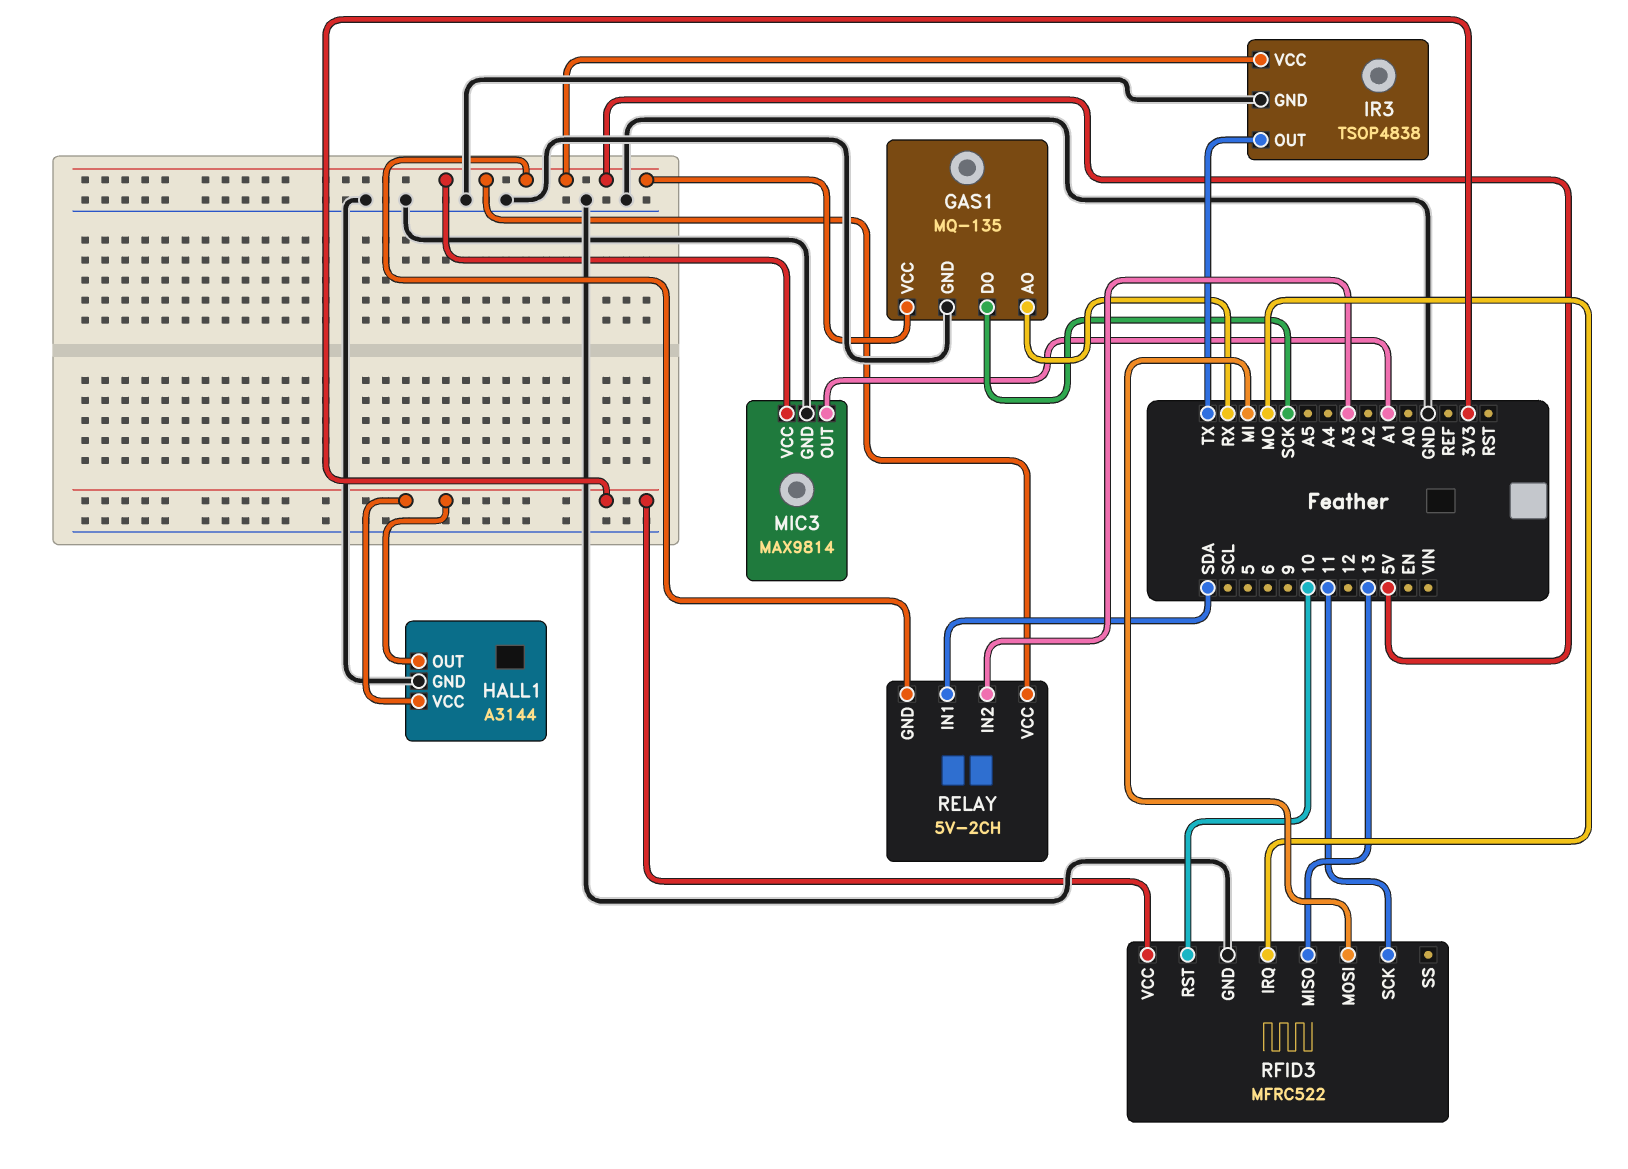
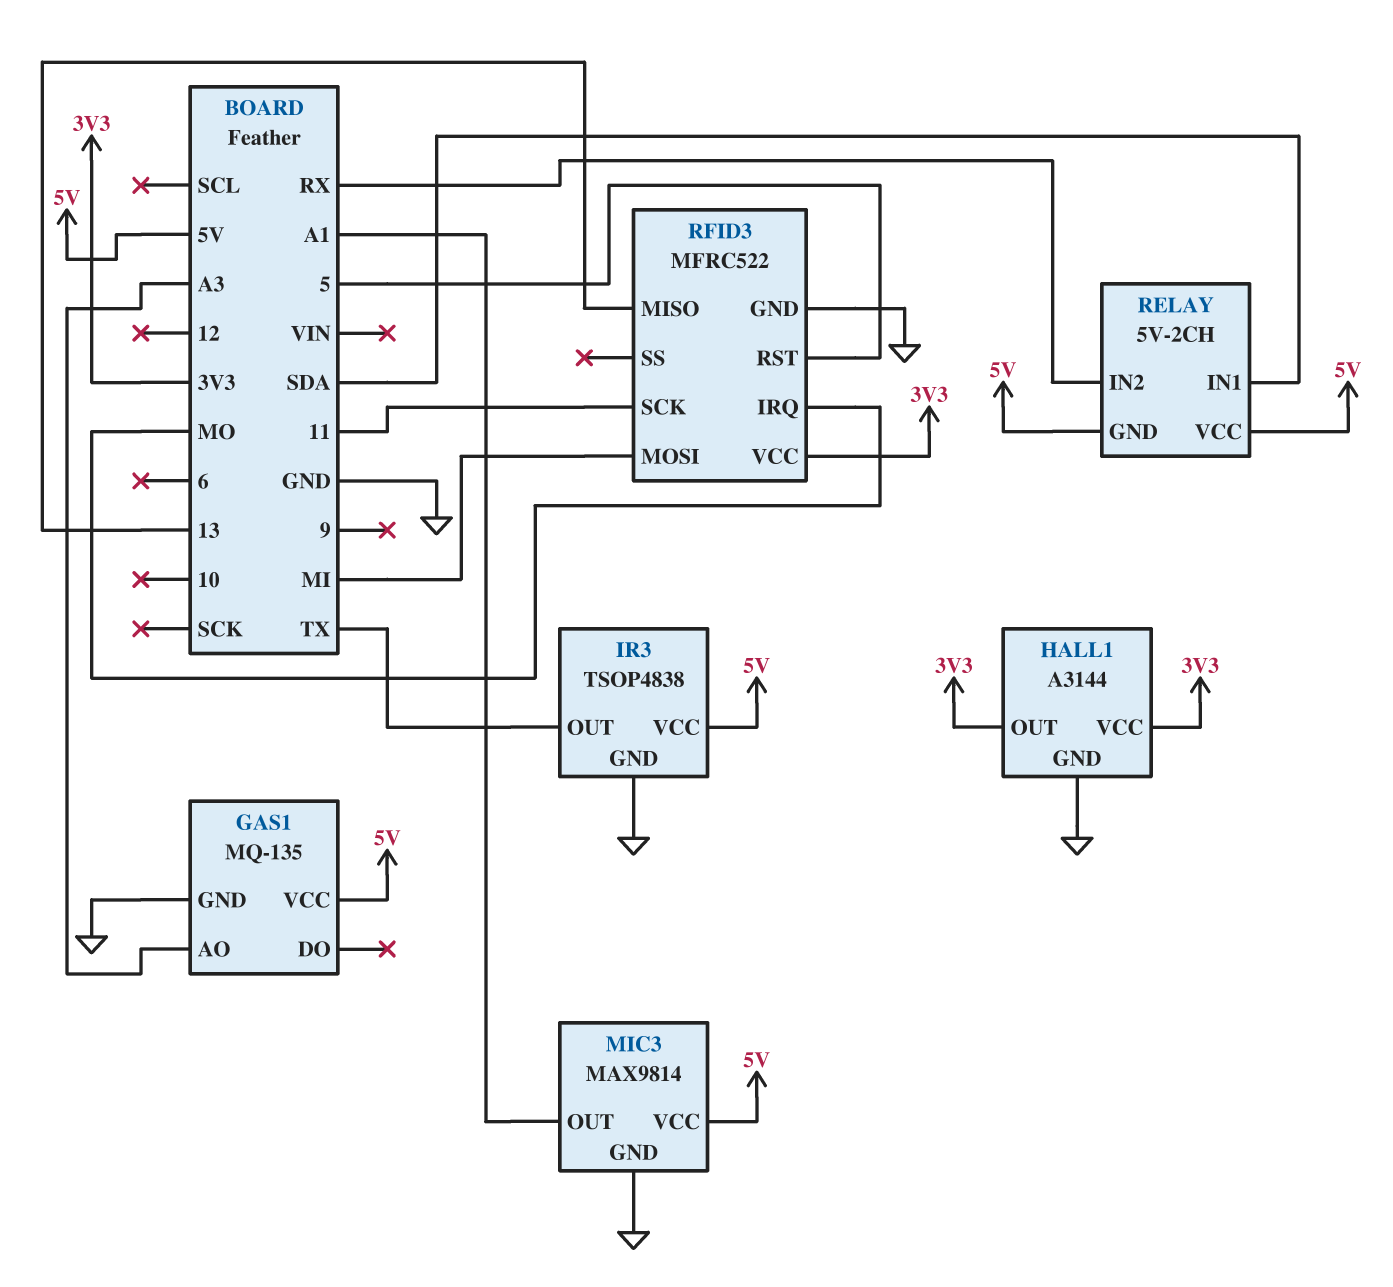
GAS1 pin AO: RX -> A3
GAS1 pin DO: SCK -> none
RELAY pin IN2: A3 -> RX
RFID3 pin RST: 10 -> 5

